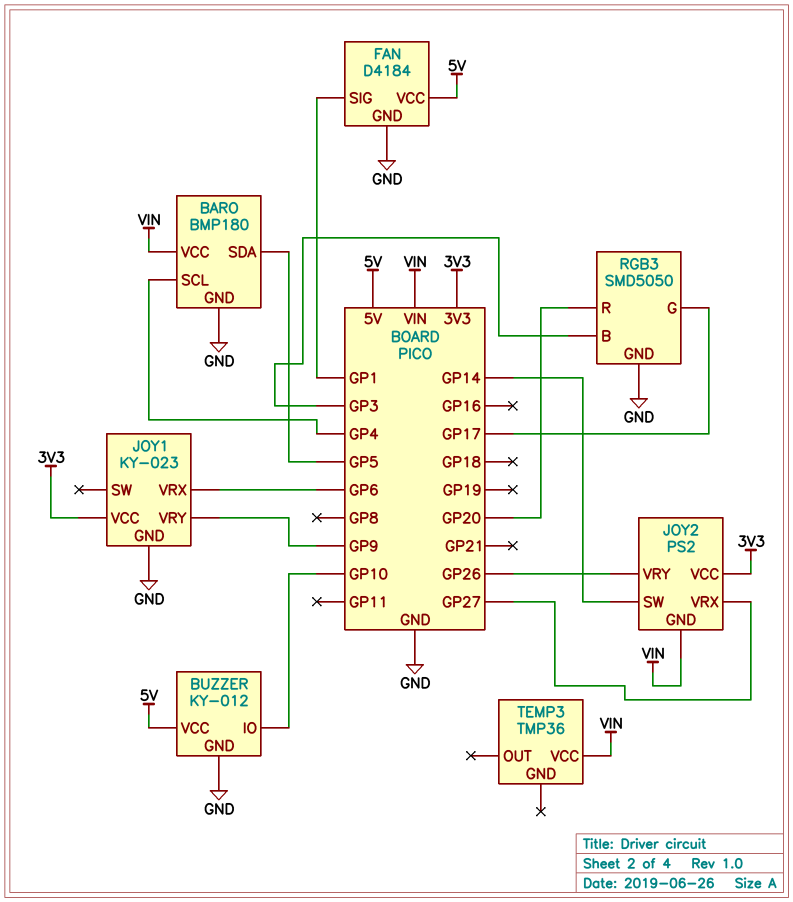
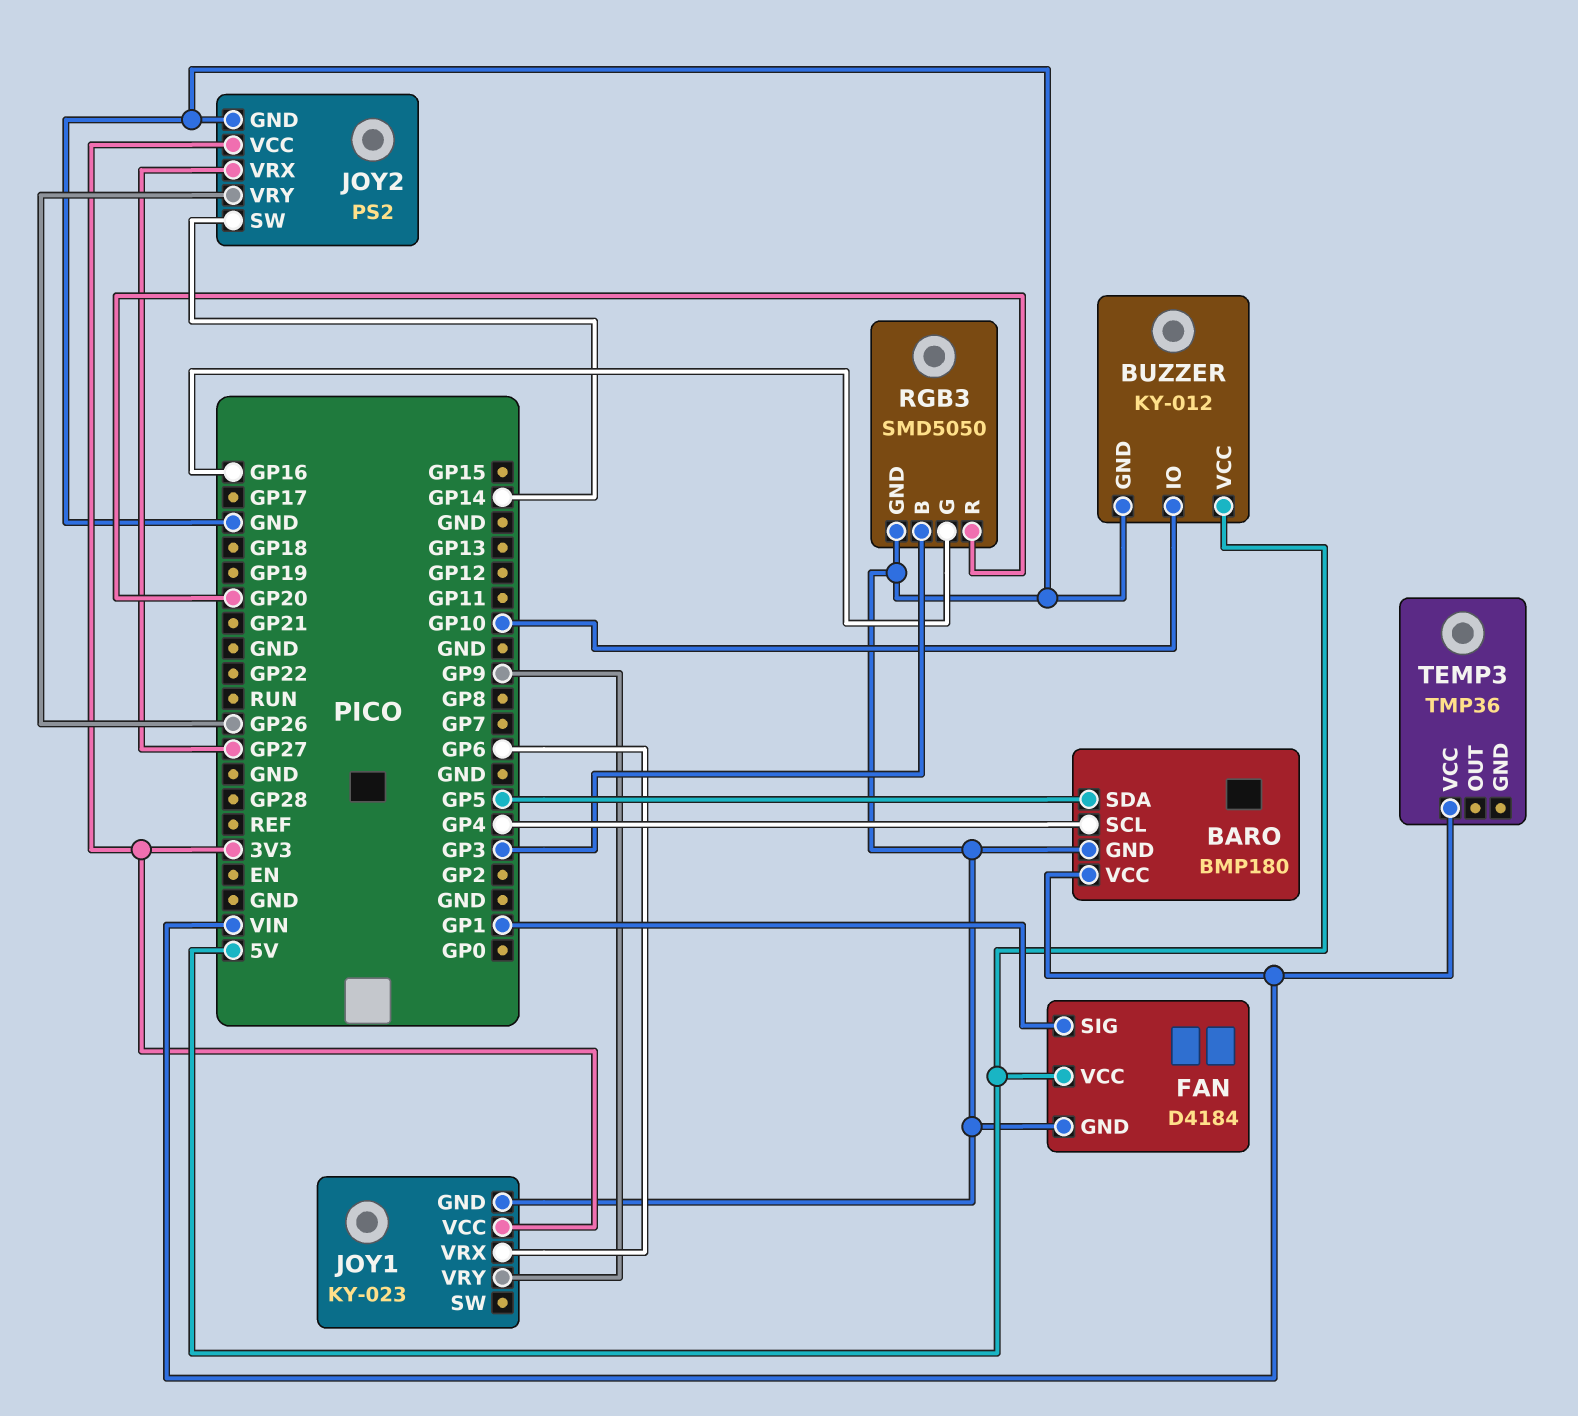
JOY2 pin GND: VIN -> GND
RGB3 pin G: GP17 -> GP16

